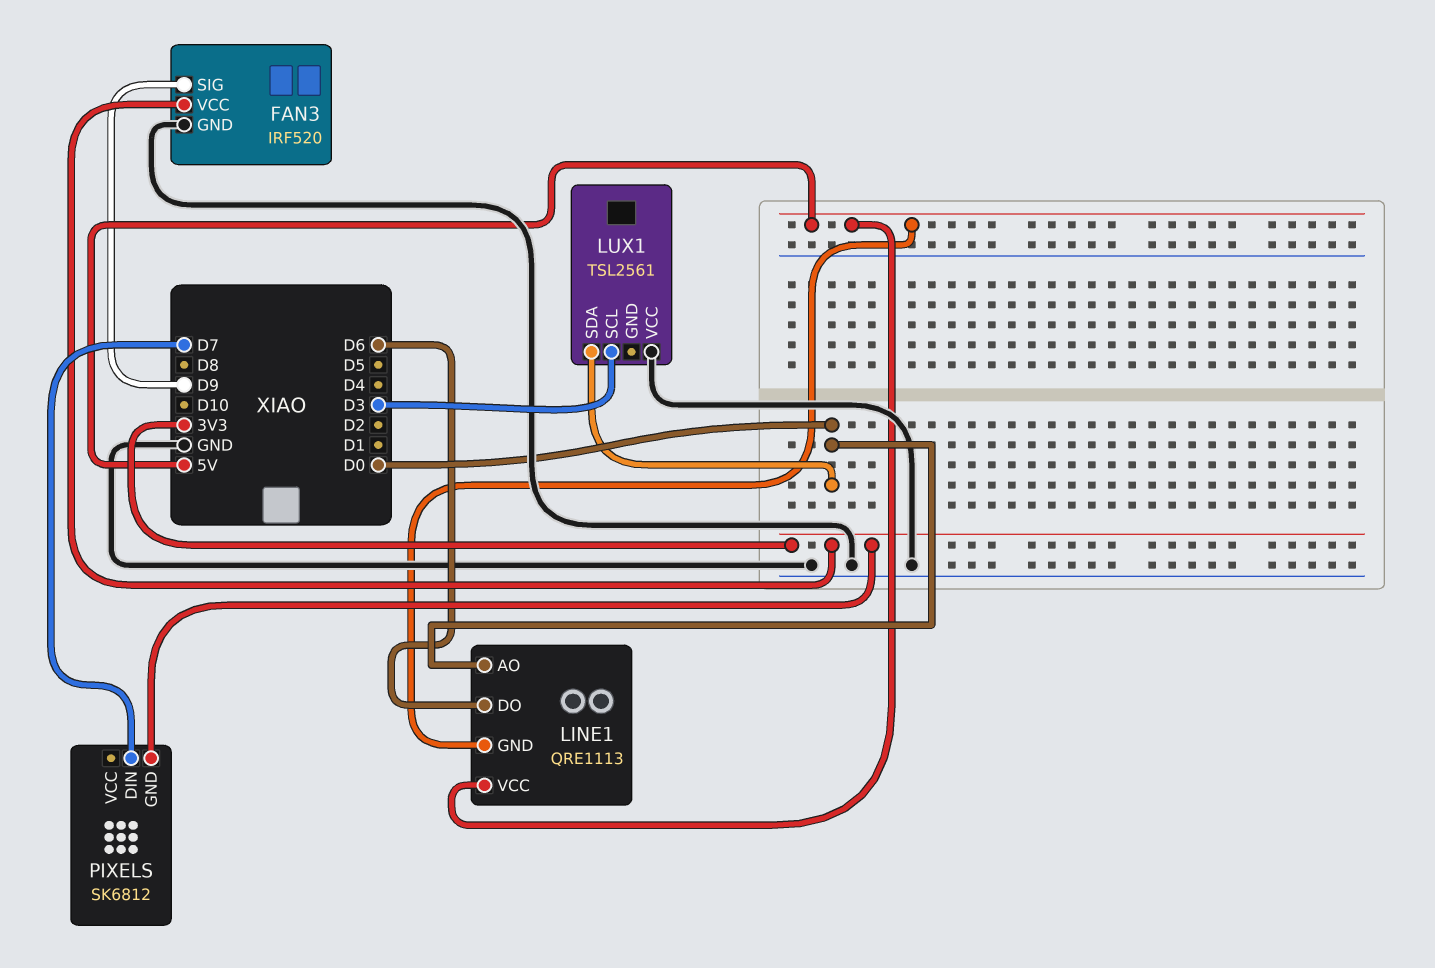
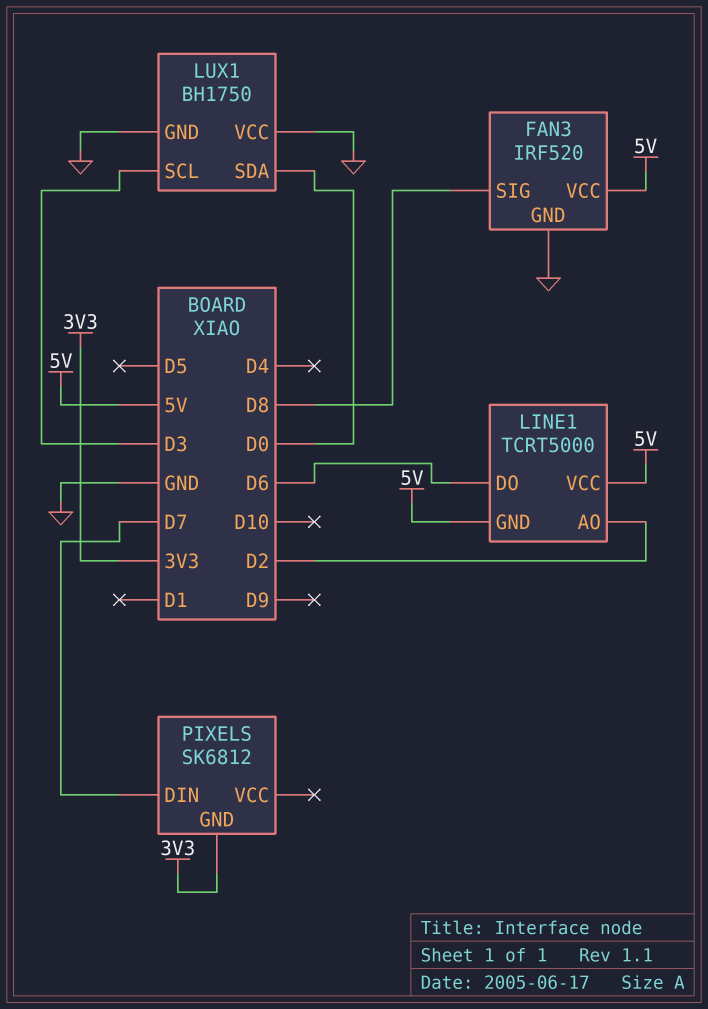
FAN3 pin SIG: D9 -> D8
FAN3 pin VCC: 3V3 -> 5V
LINE1: QRE1113 -> TCRT5000
LINE1 pin AO: D0 -> D2
LUX1: TSL2561 -> BH1750
LUX1 pin GND: none -> GND

